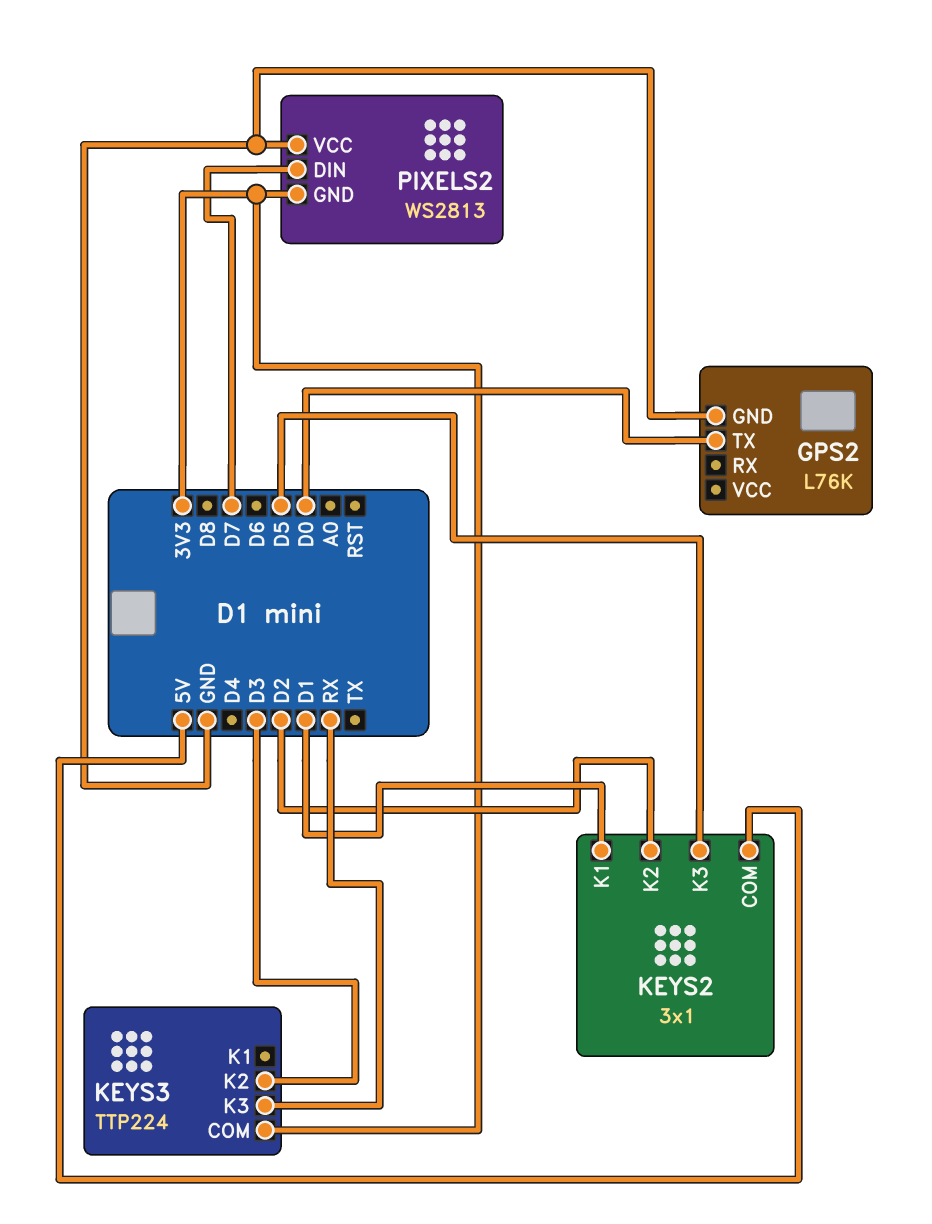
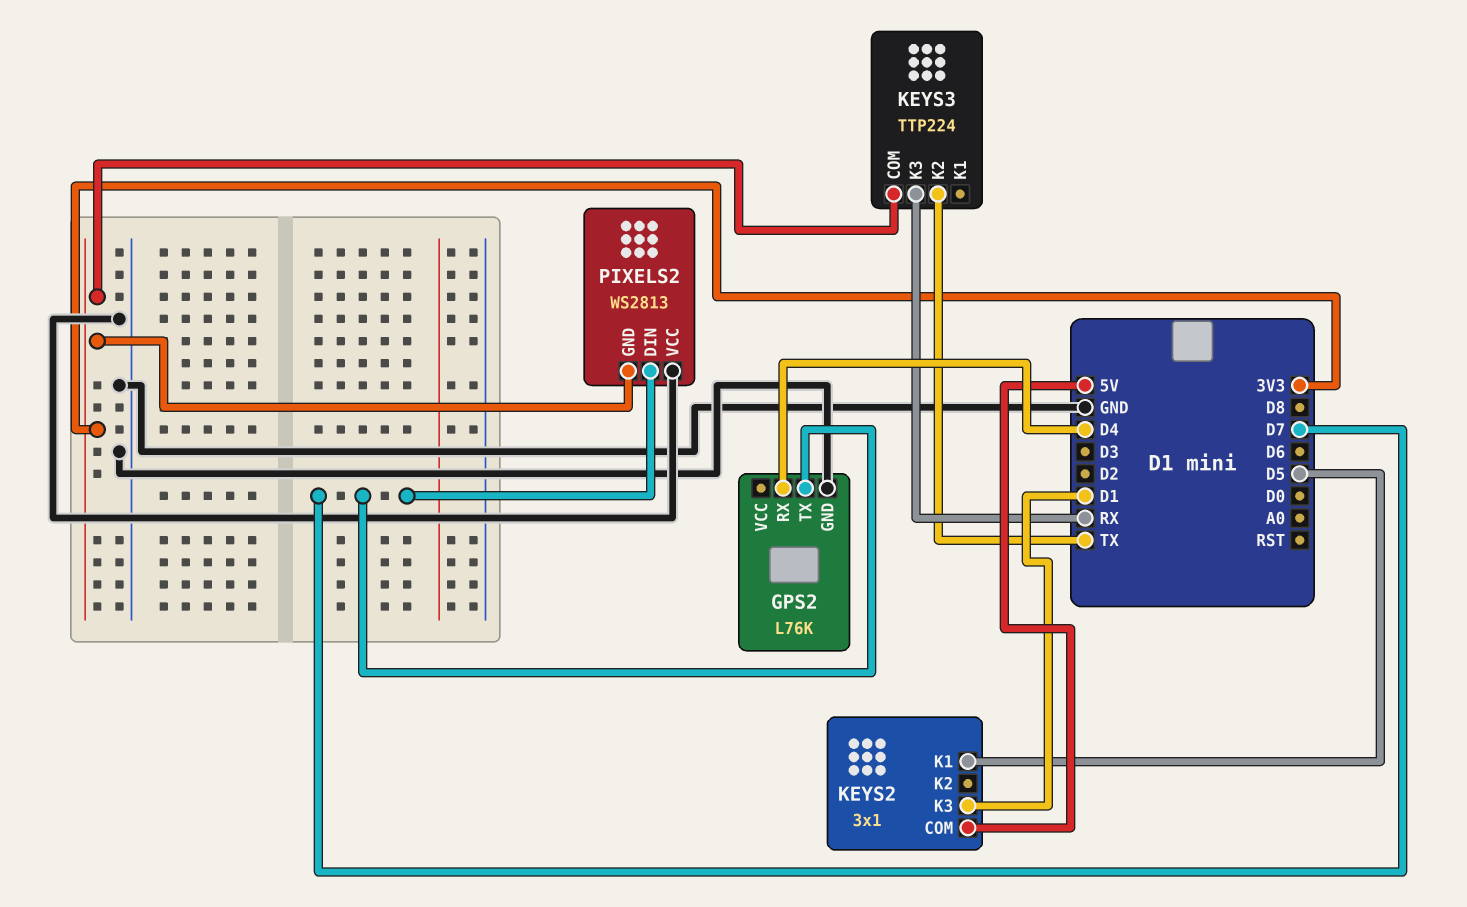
GPS2 pin RX: none -> D4
GPS2 pin TX: D0 -> D7
KEYS2 pin K1: D1 -> D5
KEYS2 pin K2: D2 -> none
KEYS2 pin K3: D5 -> D1
KEYS3 pin K2: D3 -> TX

